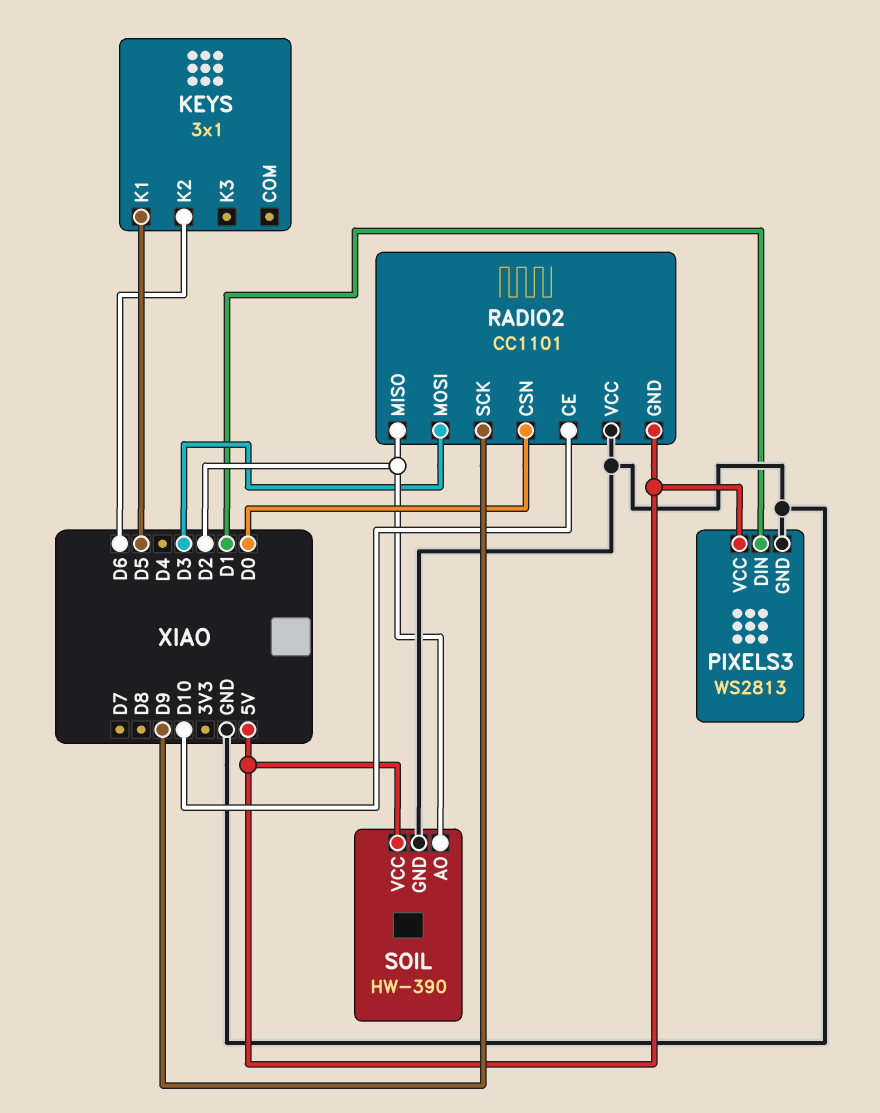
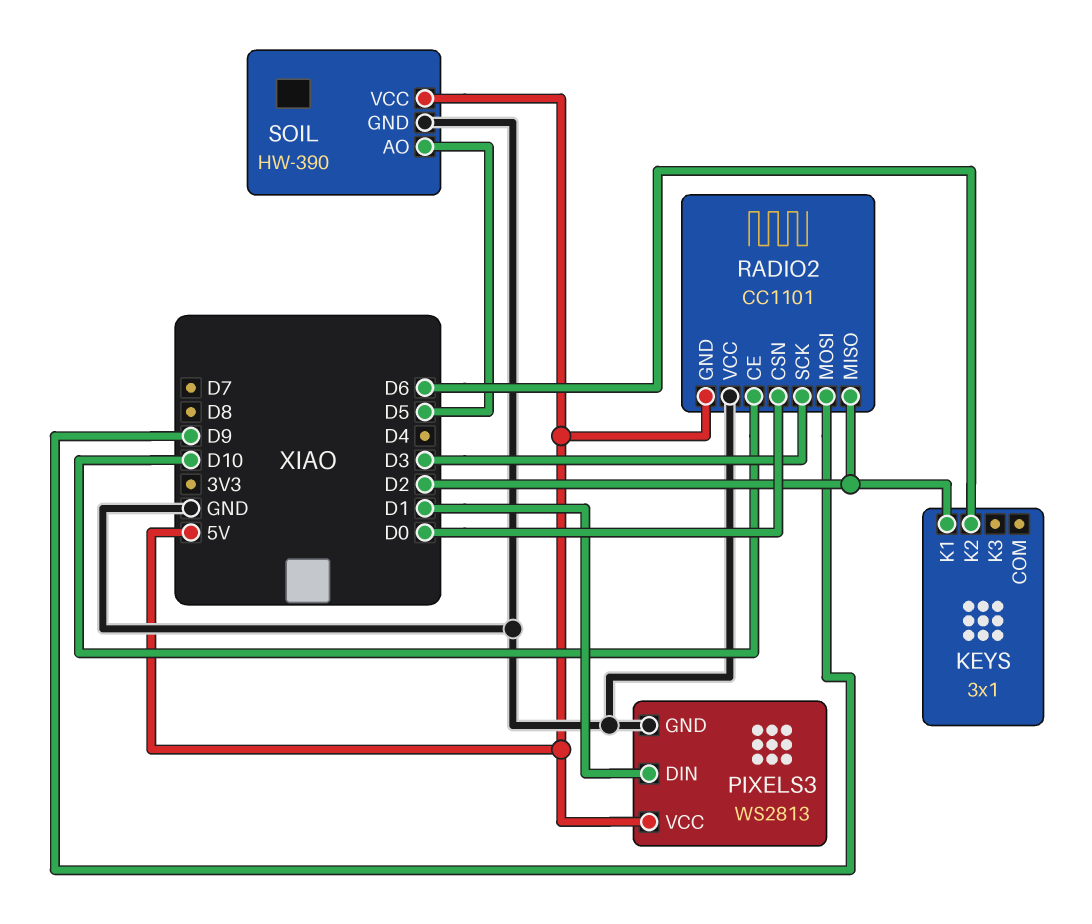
KEYS pin K1: D5 -> D2
RADIO2 pin MOSI: D3 -> D9
RADIO2 pin SCK: D9 -> D3
SOIL pin AO: D2 -> D5

